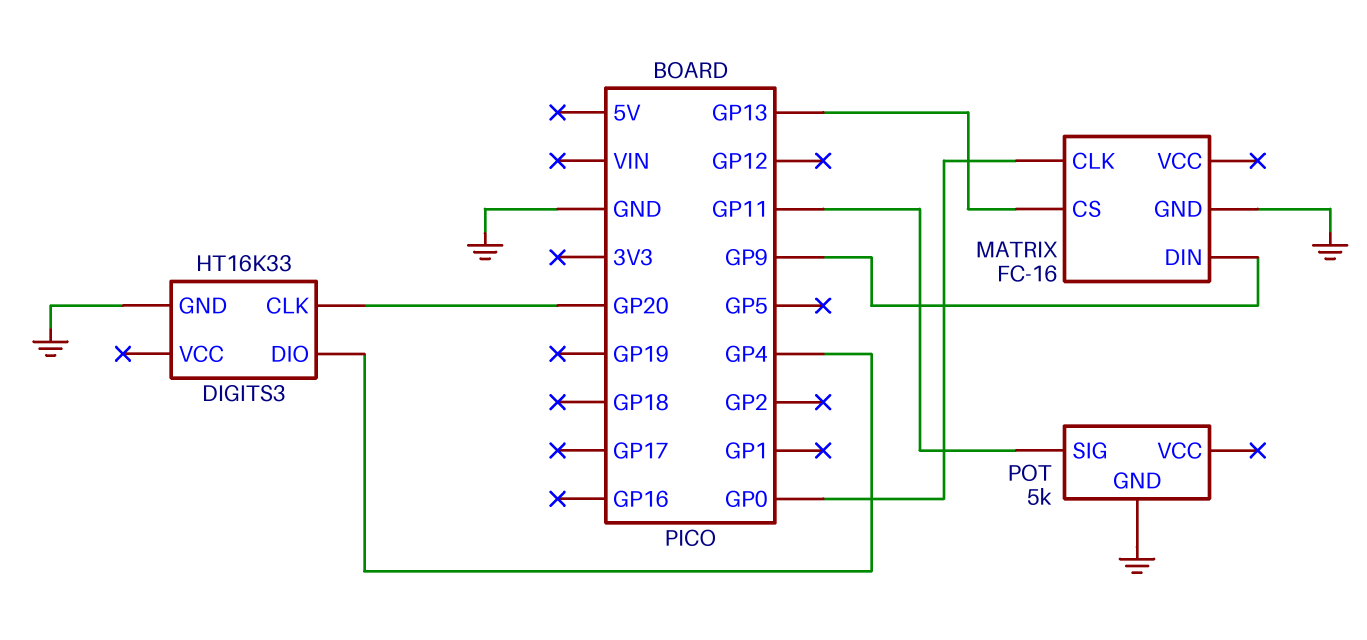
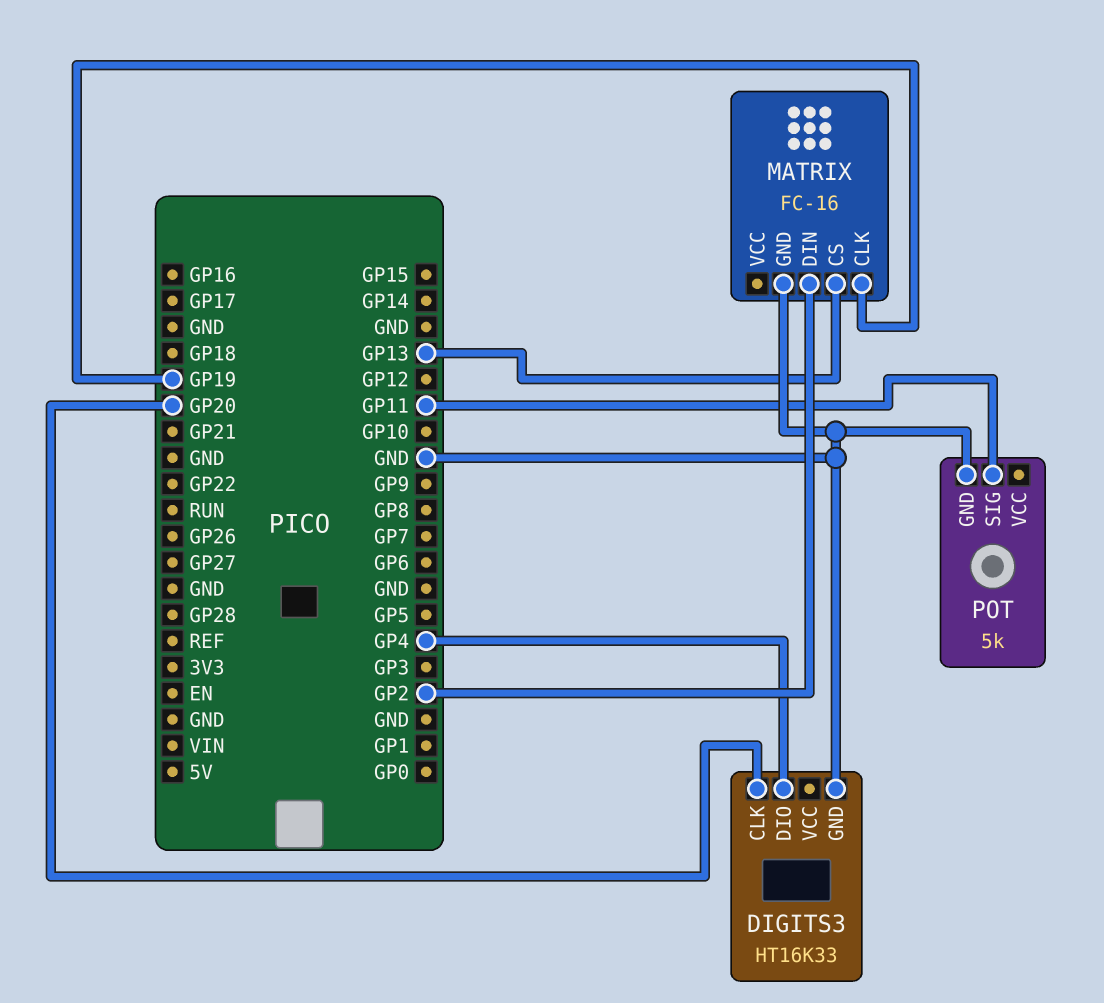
MATRIX pin CLK: GP0 -> GP19
MATRIX pin DIN: GP9 -> GP2

